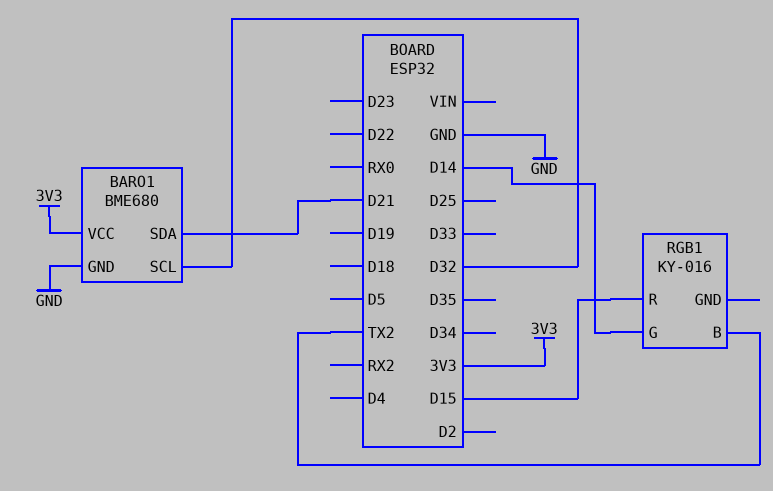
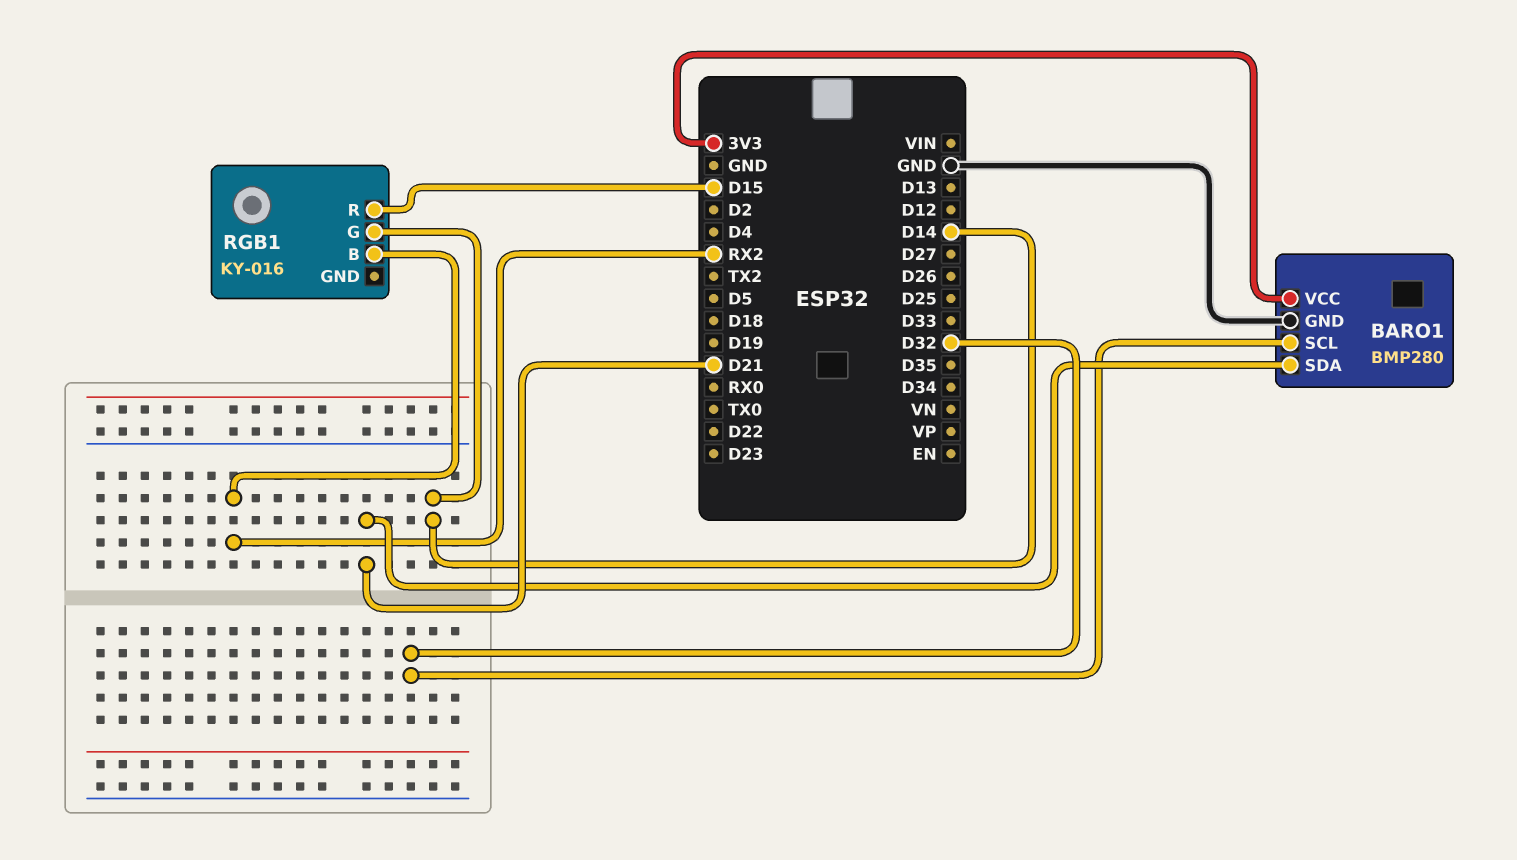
BARO1: BME680 -> BMP280
RGB1 pin B: TX2 -> RX2

